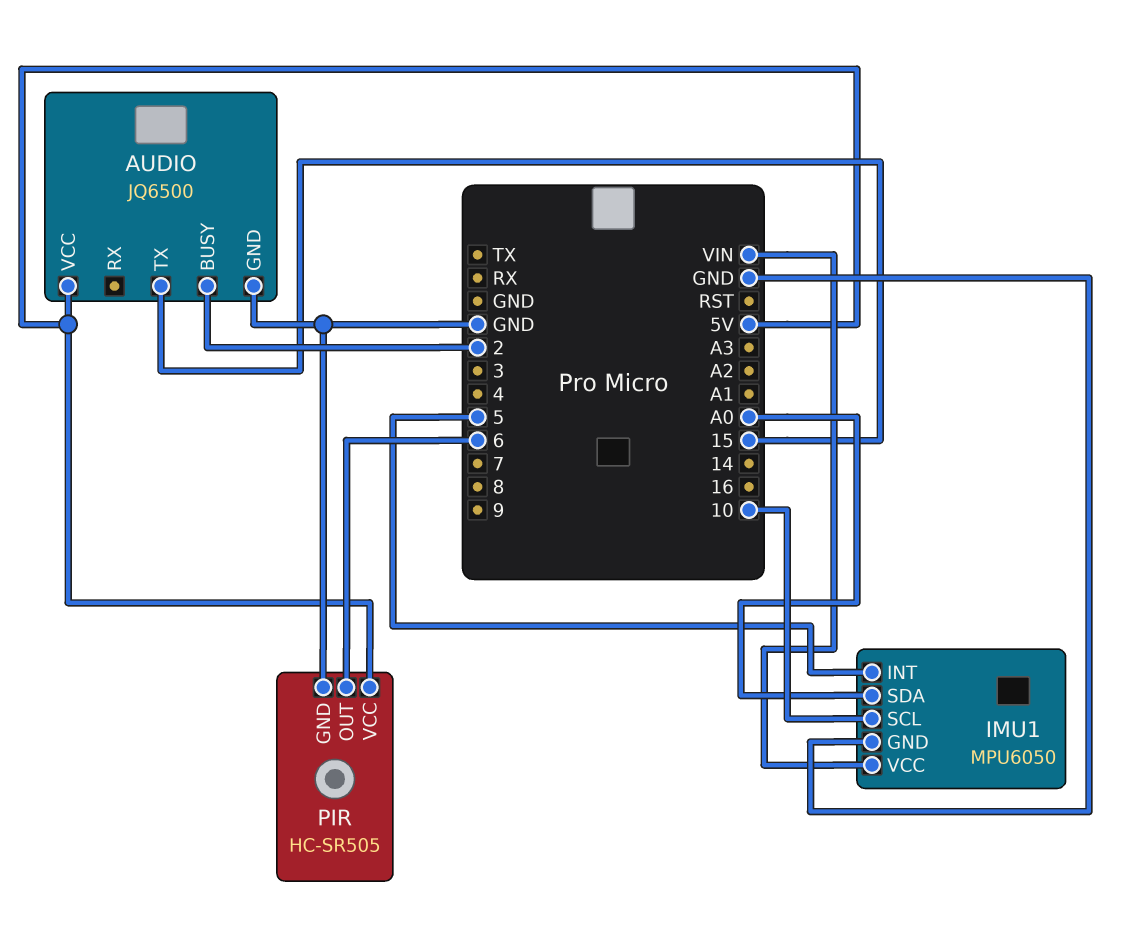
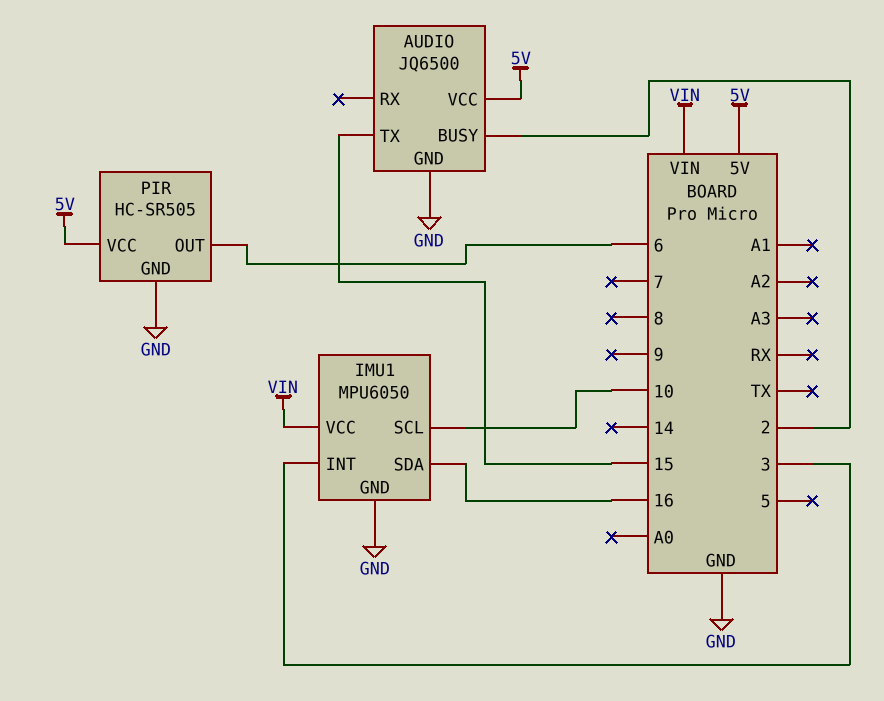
IMU1 pin INT: 5 -> 3
IMU1 pin SDA: A0 -> 16

